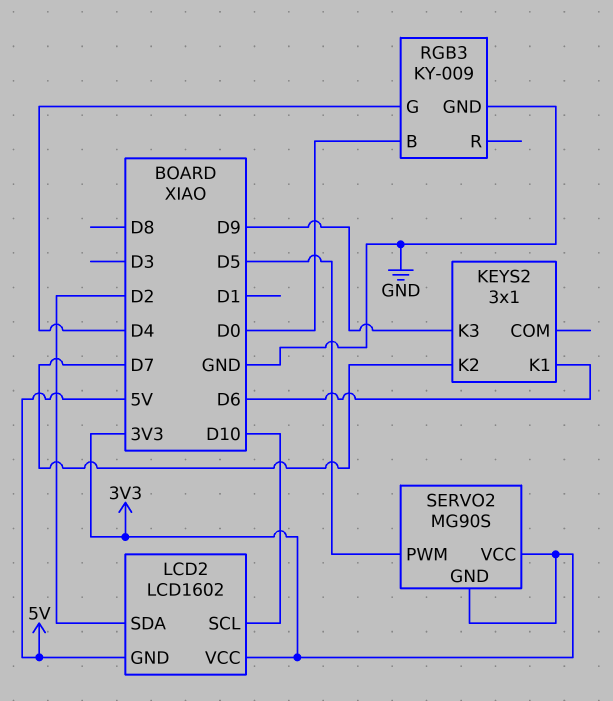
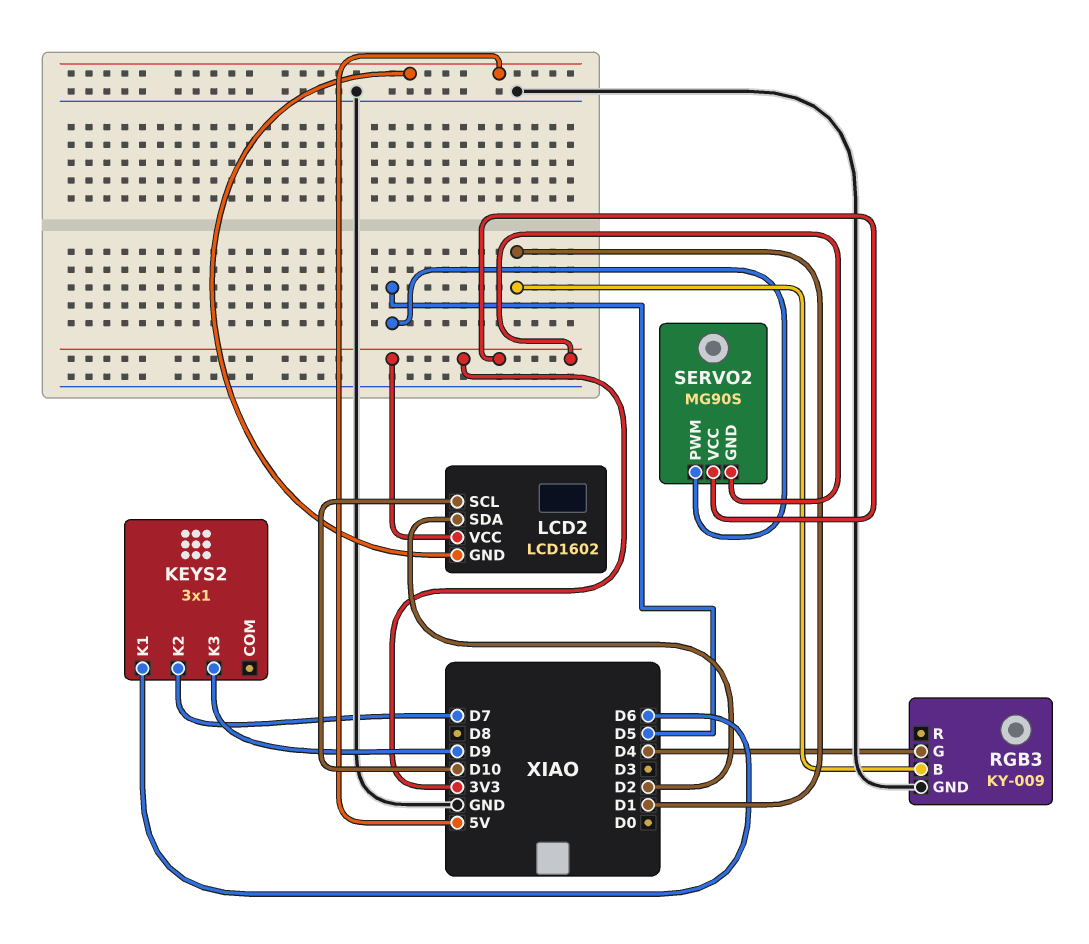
RGB3 pin B: D0 -> D1

